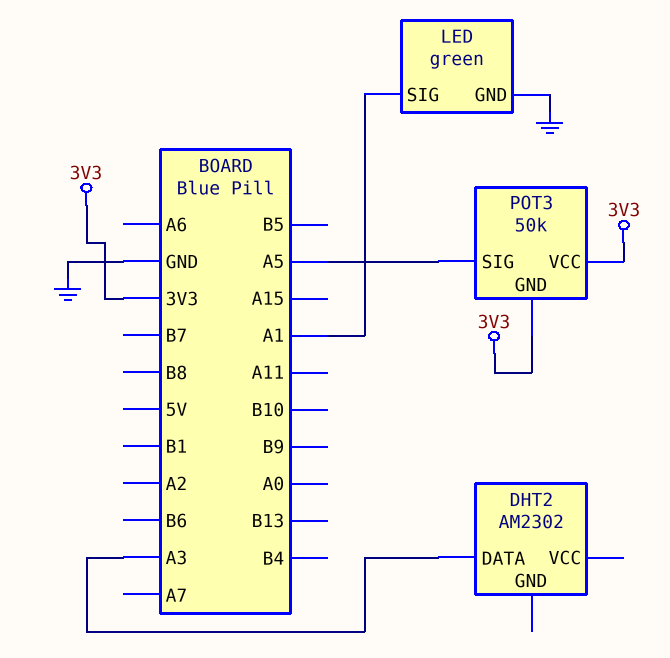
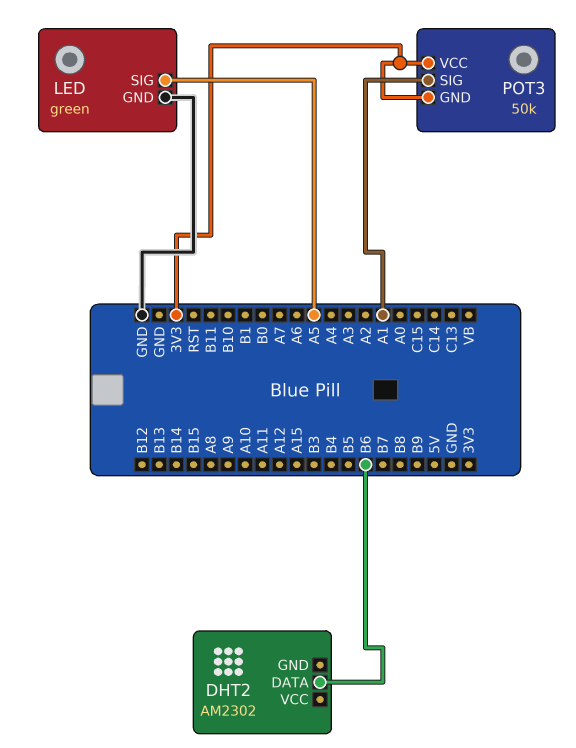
DHT2 pin DATA: A3 -> B6
LED pin SIG: A1 -> A5
POT3 pin SIG: A5 -> A1

